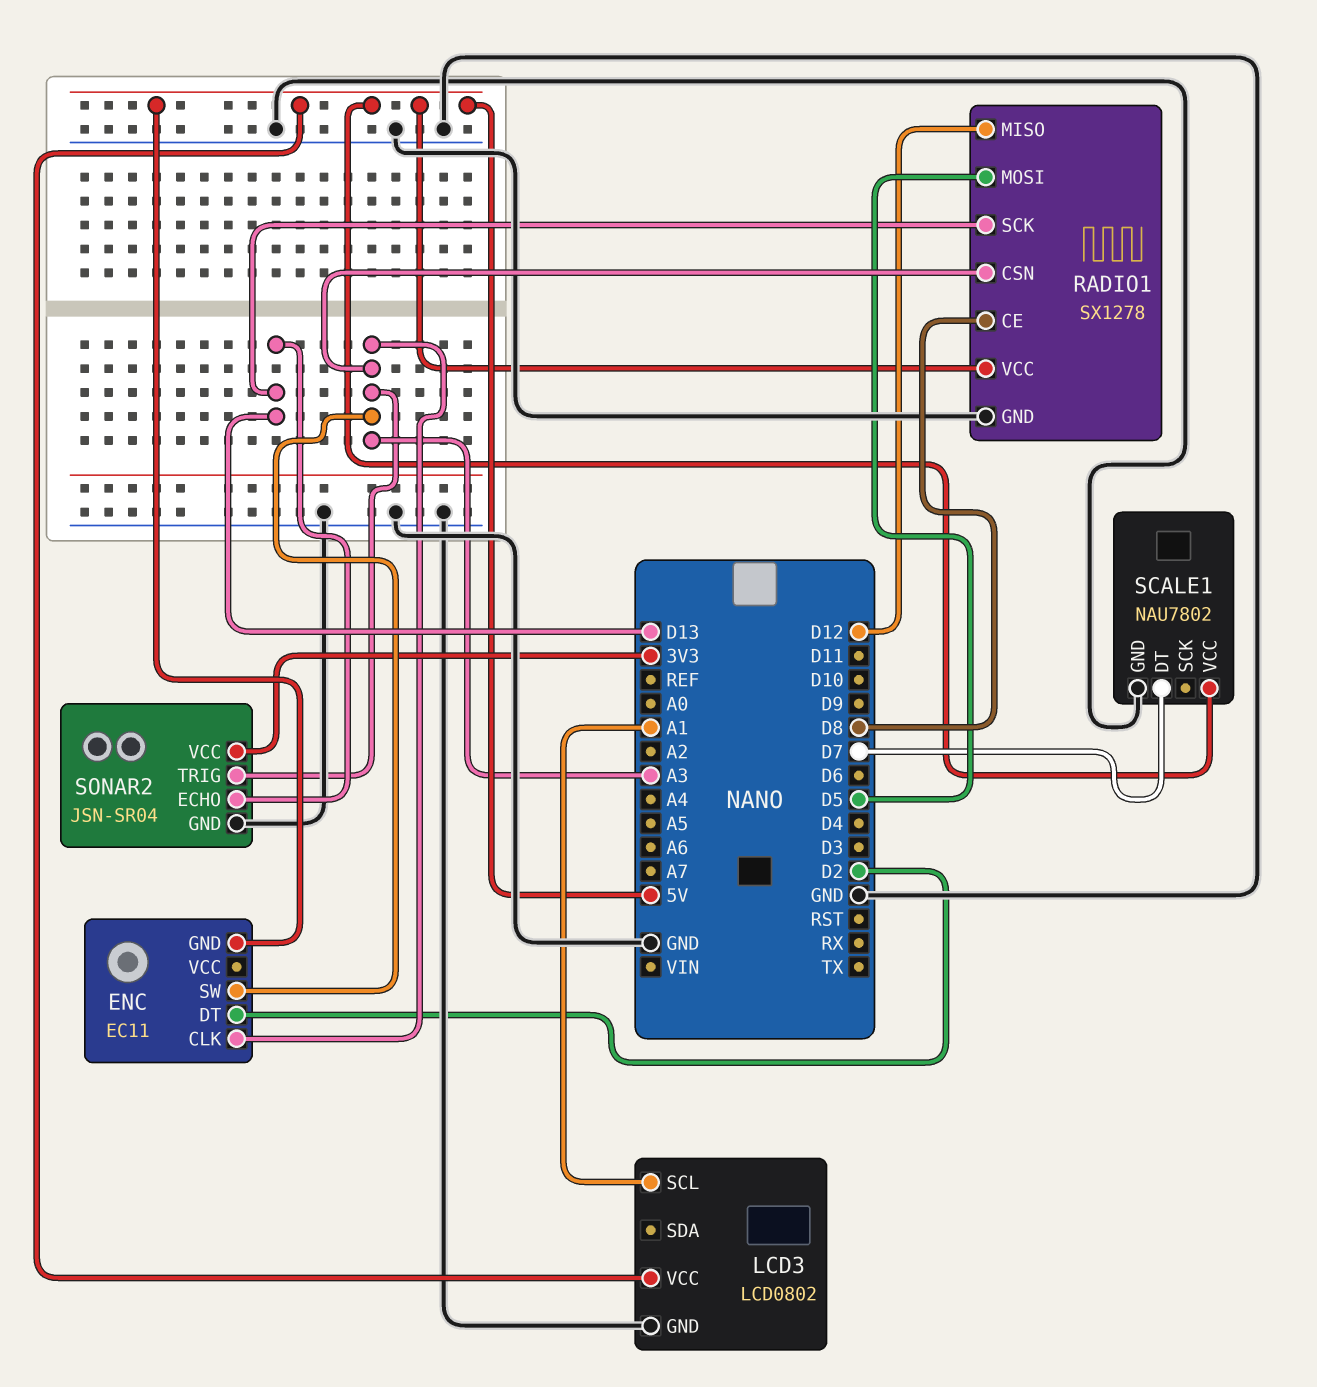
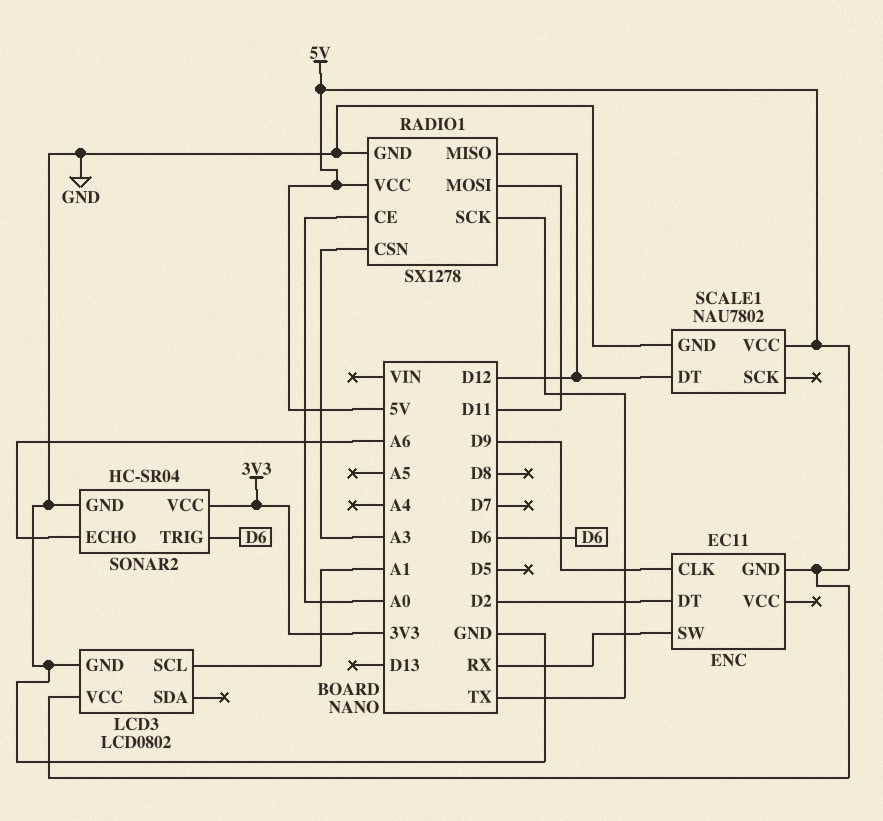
ENC pin CLK: A3 -> D9
ENC pin SW: A3 -> RX
RADIO1 pin CE: D8 -> A0
RADIO1 pin MOSI: D5 -> D11
RADIO1 pin SCK: D13 -> TX
SCALE1 pin DT: D7 -> D12
SONAR2: JSN-SR04 -> HC-SR04
SONAR2 pin ECHO: D13 -> A6
SONAR2 pin TRIG: A3 -> D6

